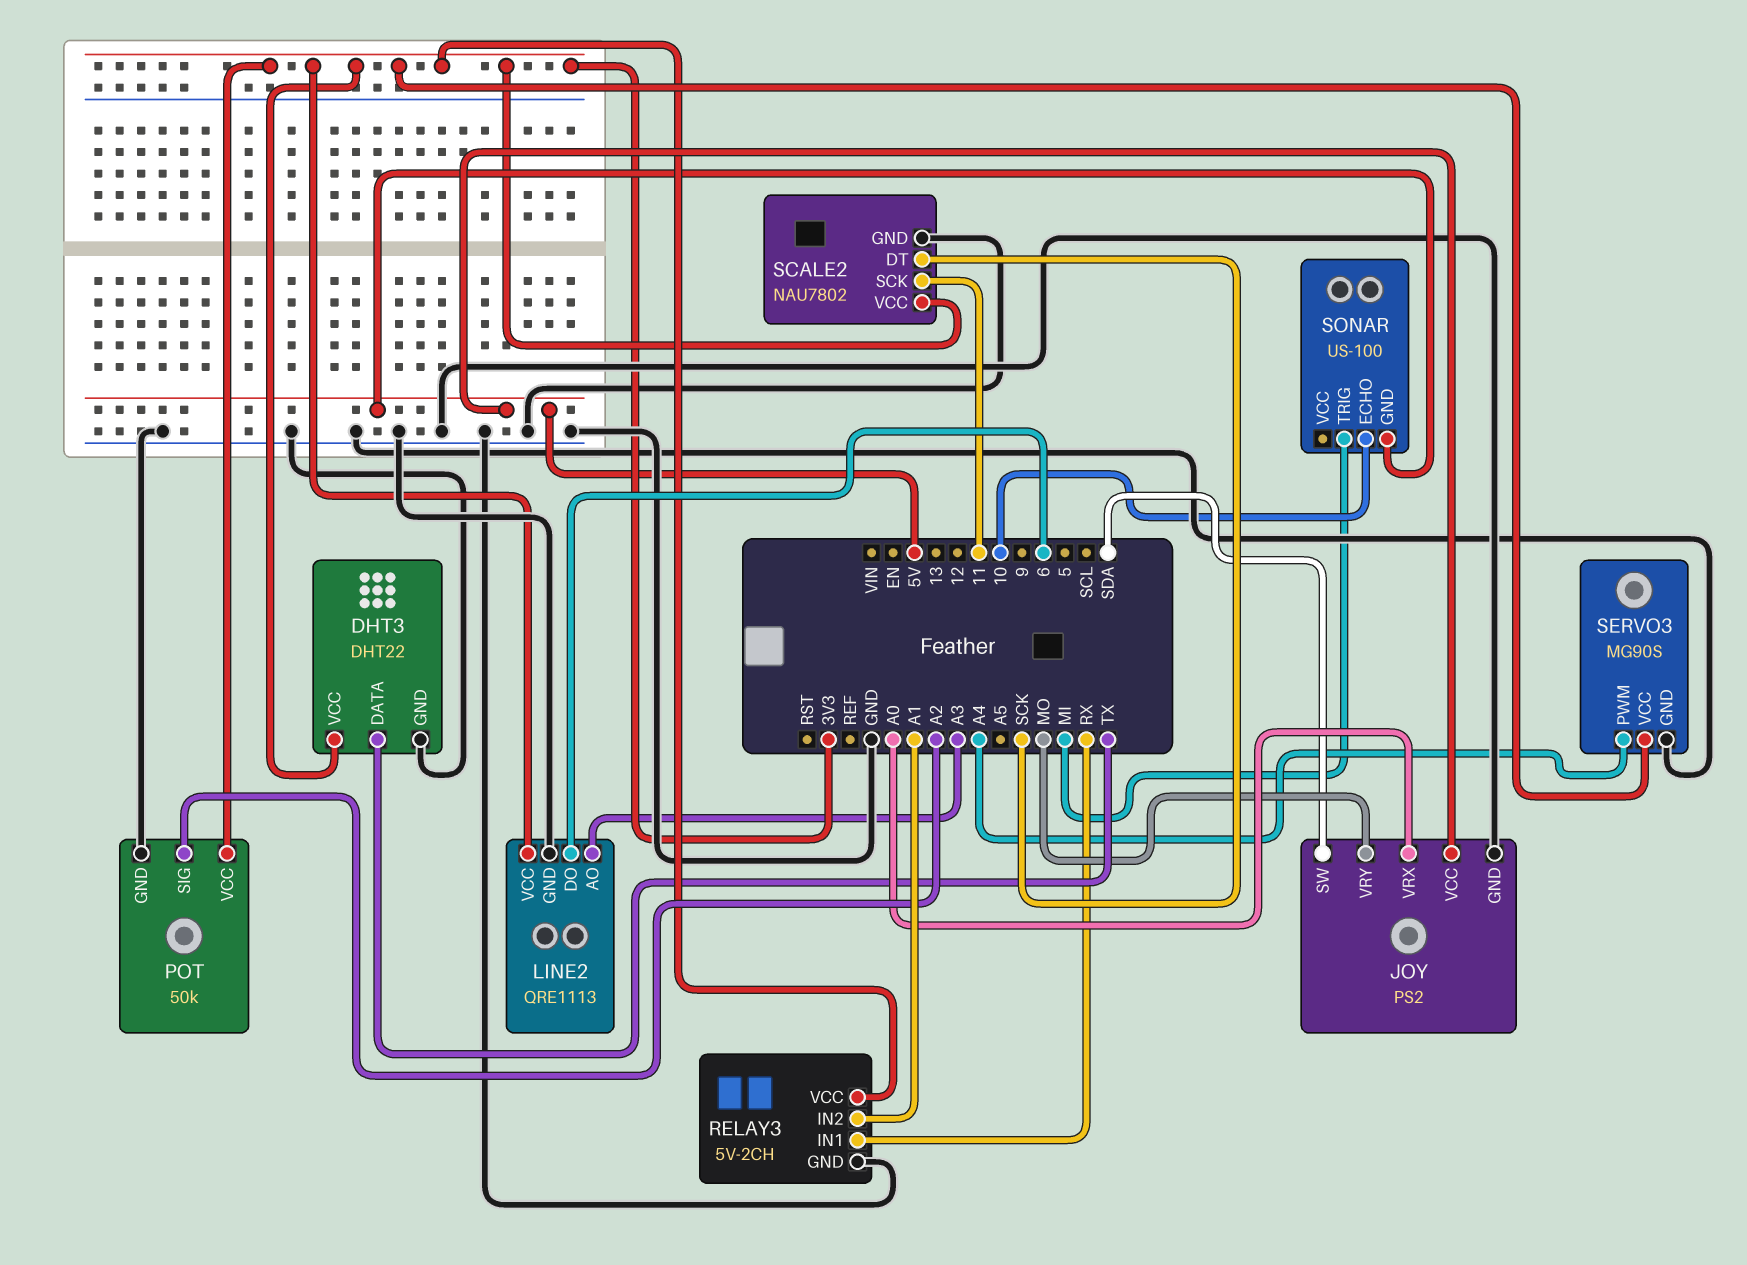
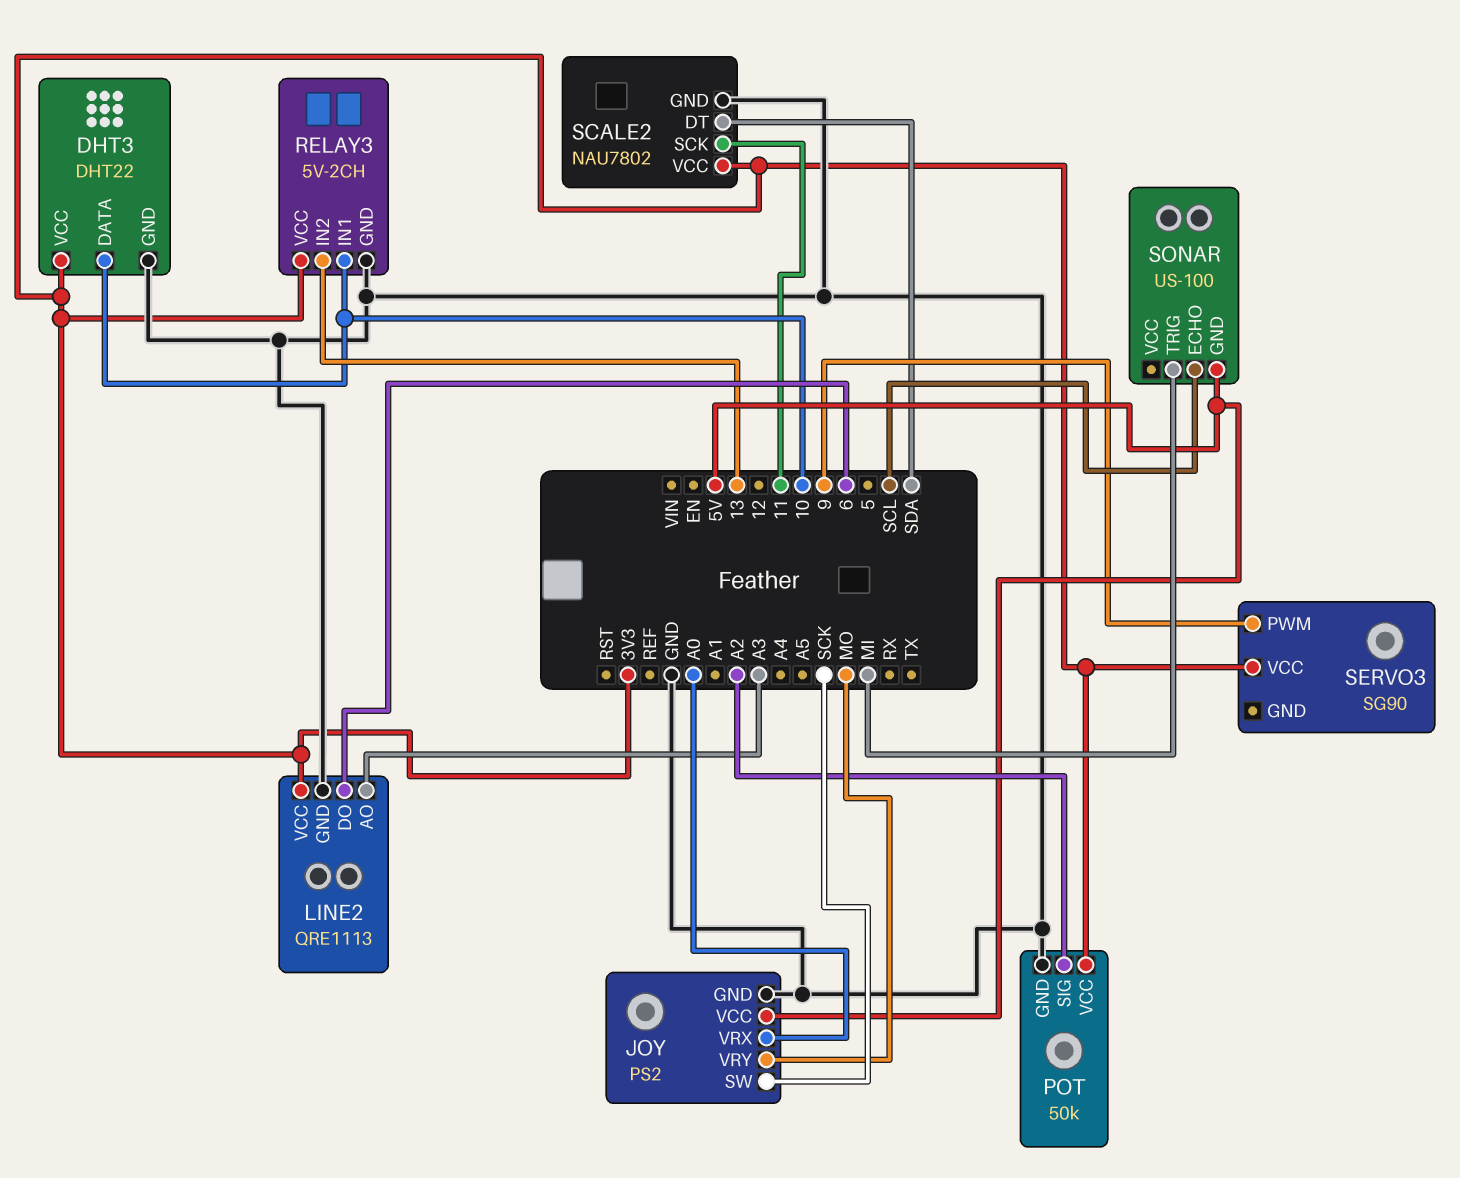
DHT3 pin DATA: TX -> 10
JOY pin SW: SDA -> SCK
RELAY3 pin IN1: RX -> 10
RELAY3 pin IN2: A1 -> 13
SCALE2 pin DT: SCK -> SDA
SERVO3: MG90S -> SG90
SERVO3 pin GND: GND -> none
SERVO3 pin PWM: A4 -> 9
SONAR pin ECHO: 10 -> SCL

